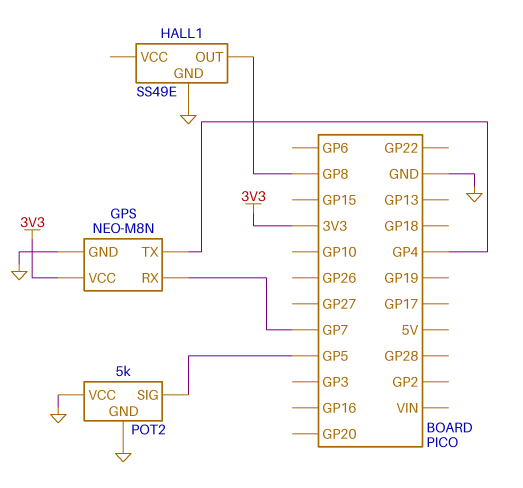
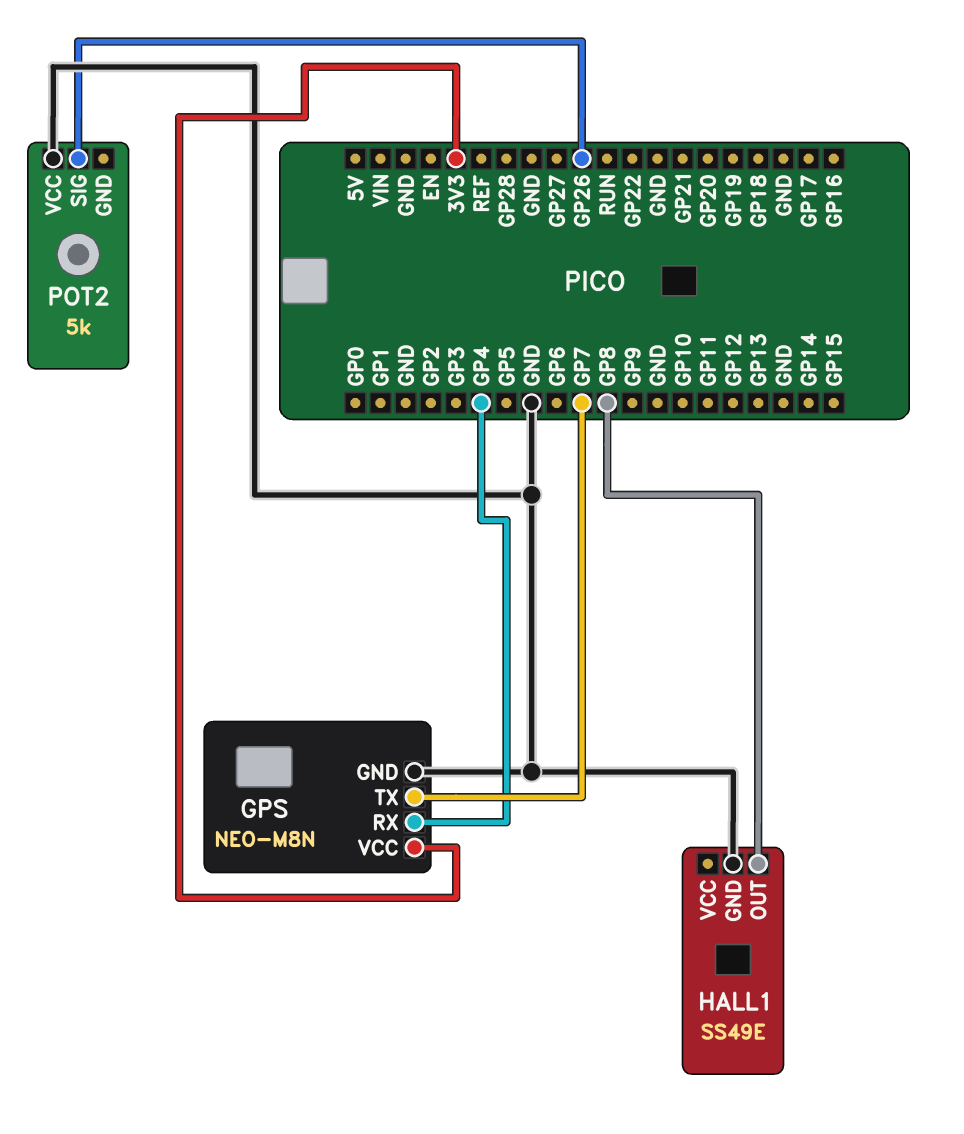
GPS pin RX: GP7 -> GP4
GPS pin TX: GP4 -> GP7
POT2 pin GND: GND -> none
POT2 pin SIG: GP5 -> GP26

